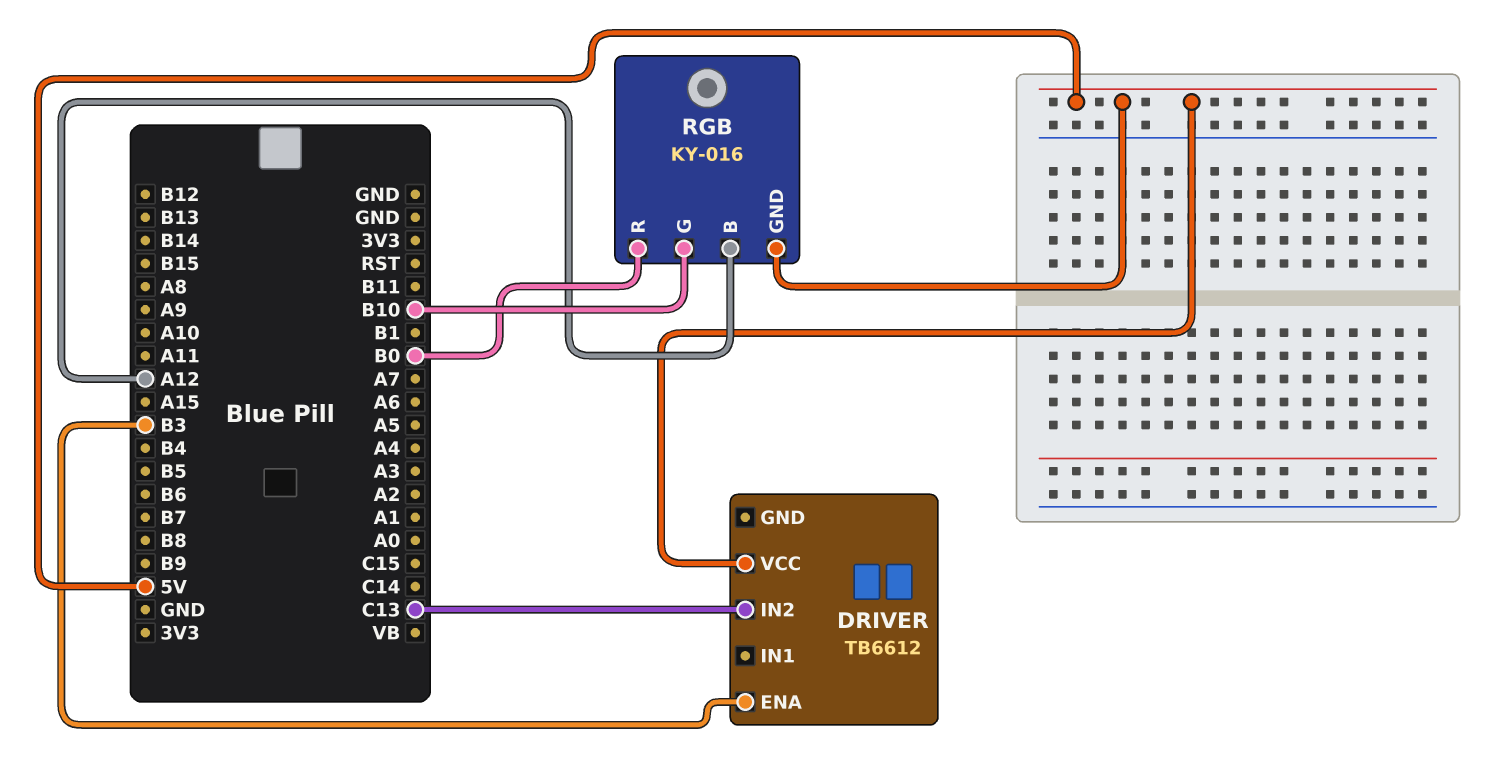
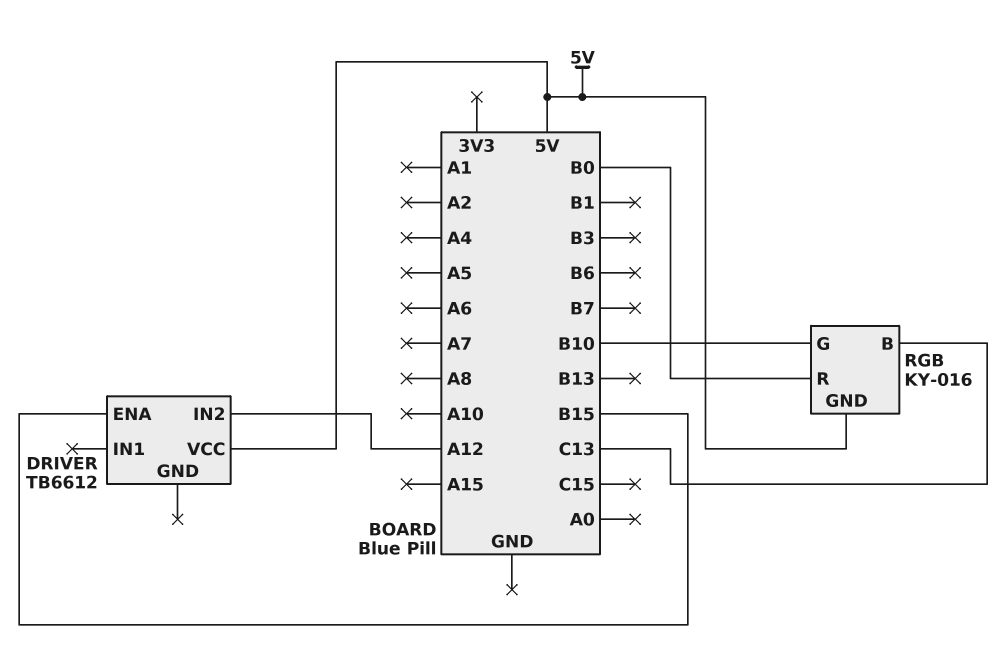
DRIVER pin ENA: B3 -> B15
DRIVER pin IN2: C13 -> A12
RGB pin B: A12 -> C13

